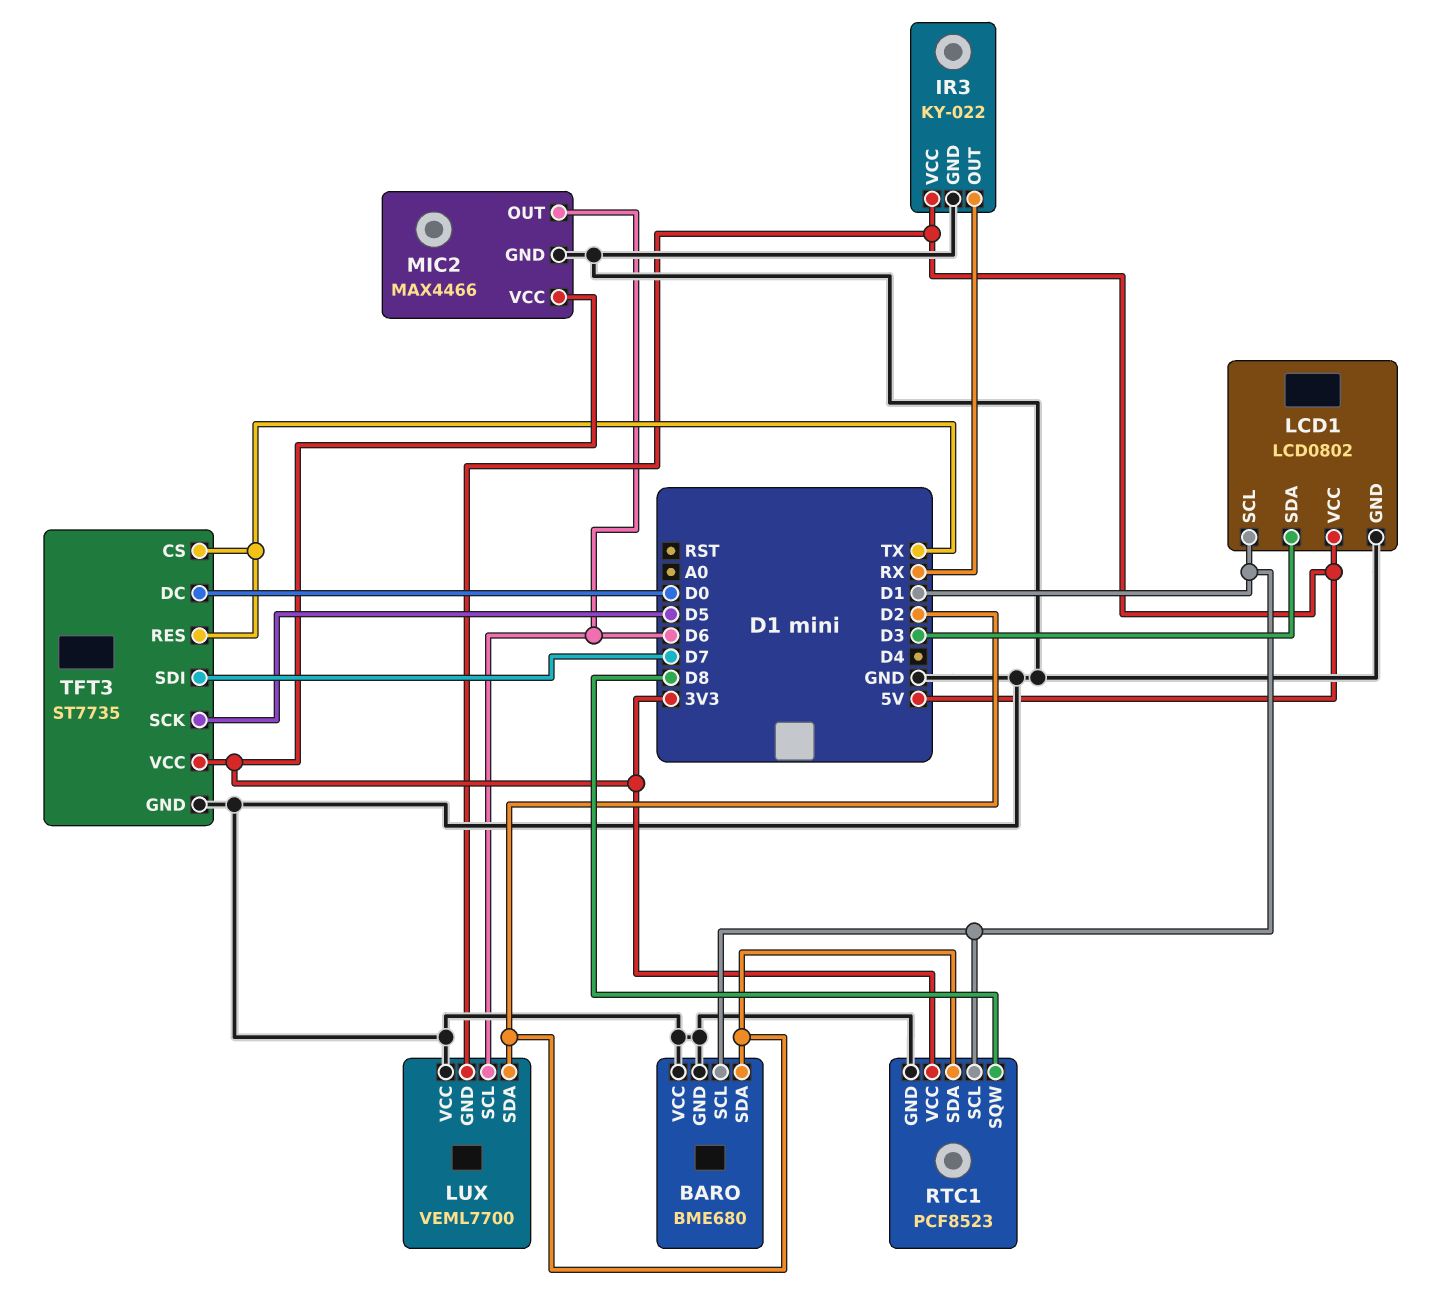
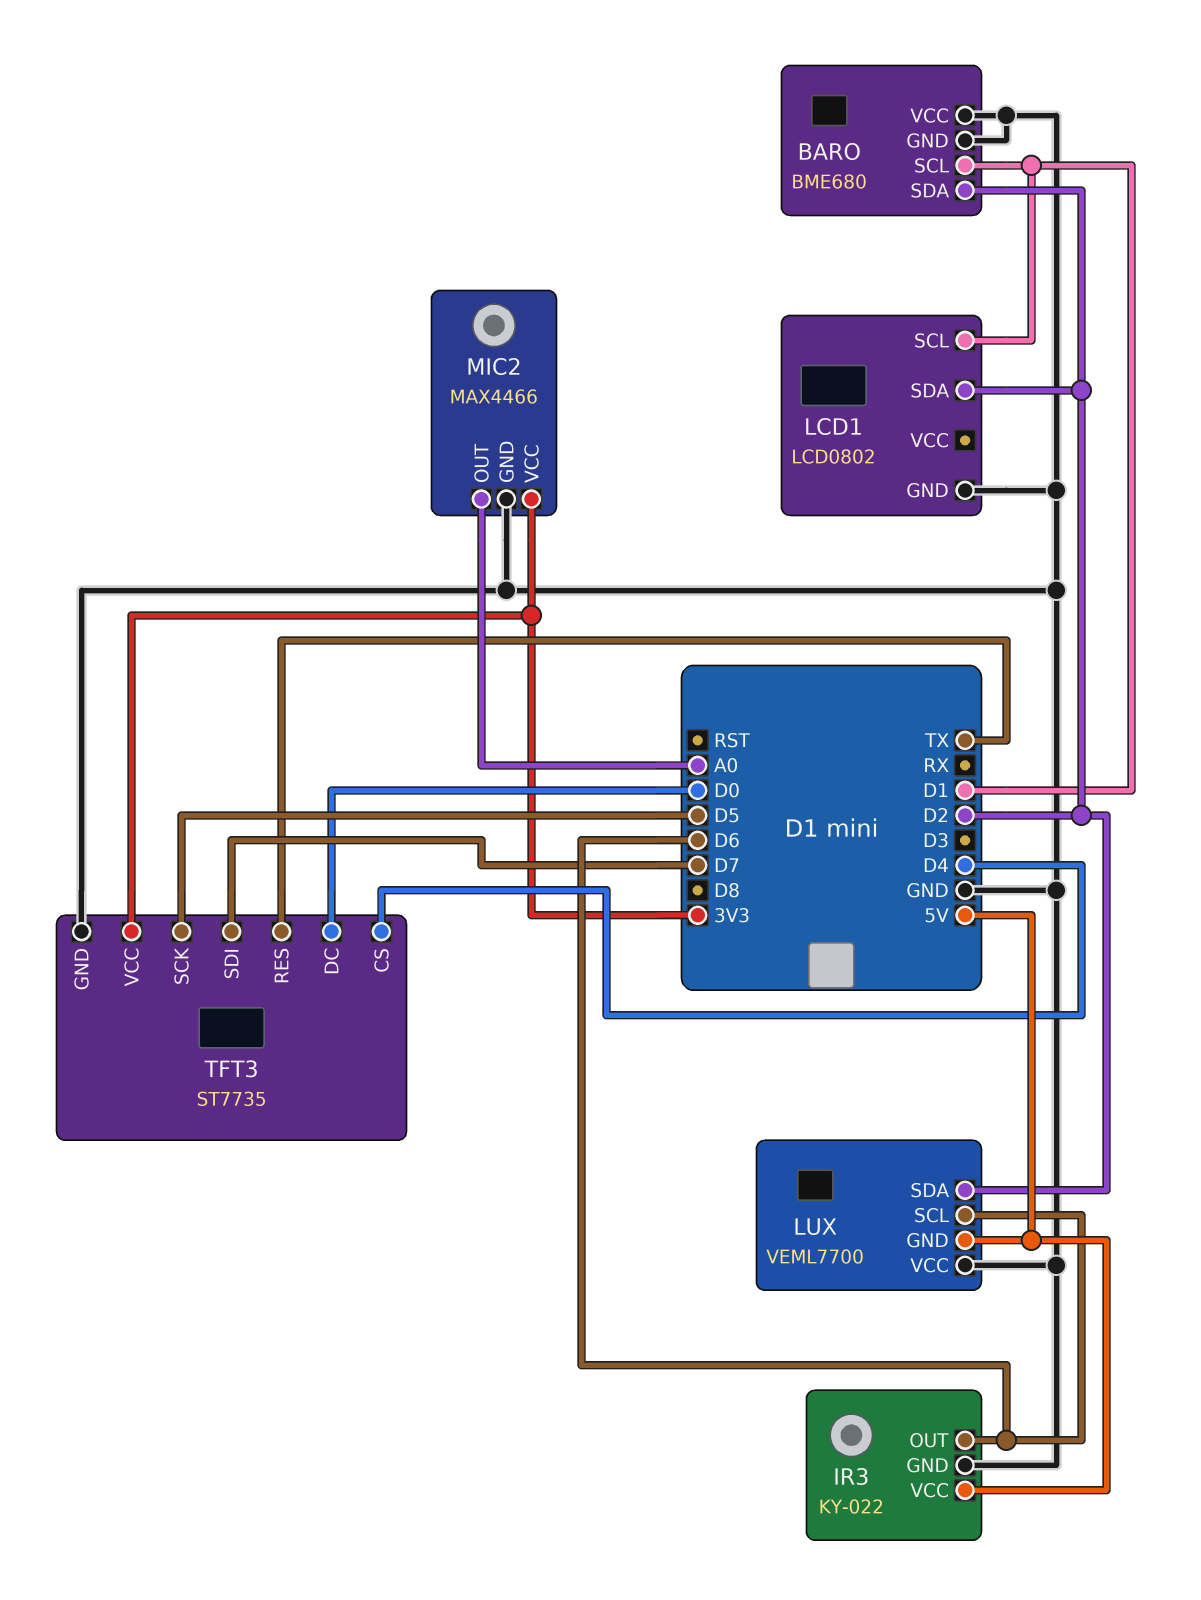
IR3 pin OUT: RX -> D6
LCD1 pin SDA: D3 -> D2
LCD1 pin VCC: 5V -> none
MIC2 pin OUT: D6 -> A0
RTC1: PCF8523 -> none
RTC1 pin GND: GND -> none
RTC1 pin SCL: D1 -> none
RTC1 pin SDA: D2 -> none
RTC1 pin SQW: D8 -> none
RTC1 pin VCC: 3V3 -> none
TFT3 pin CS: TX -> D4

